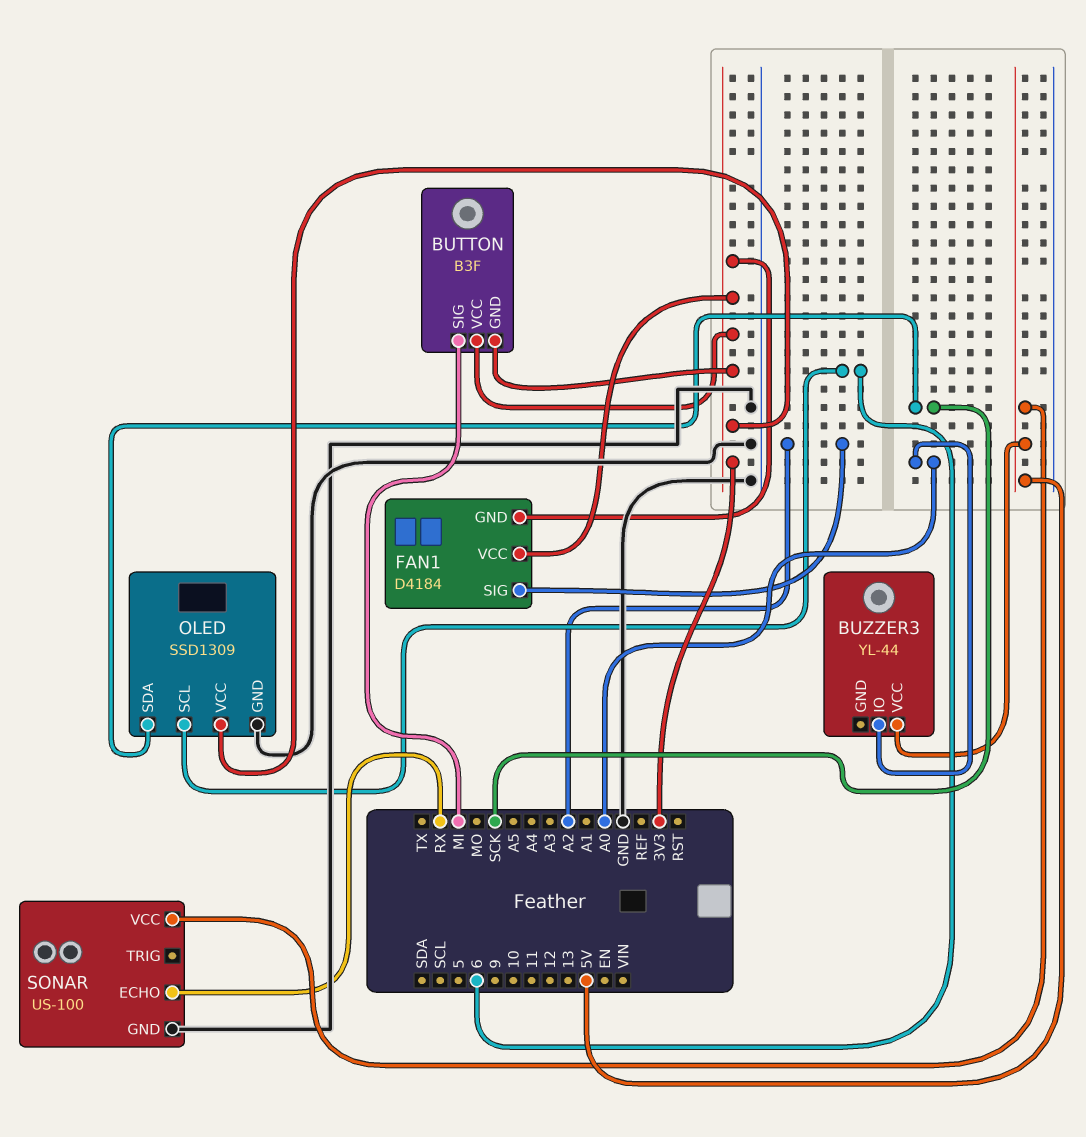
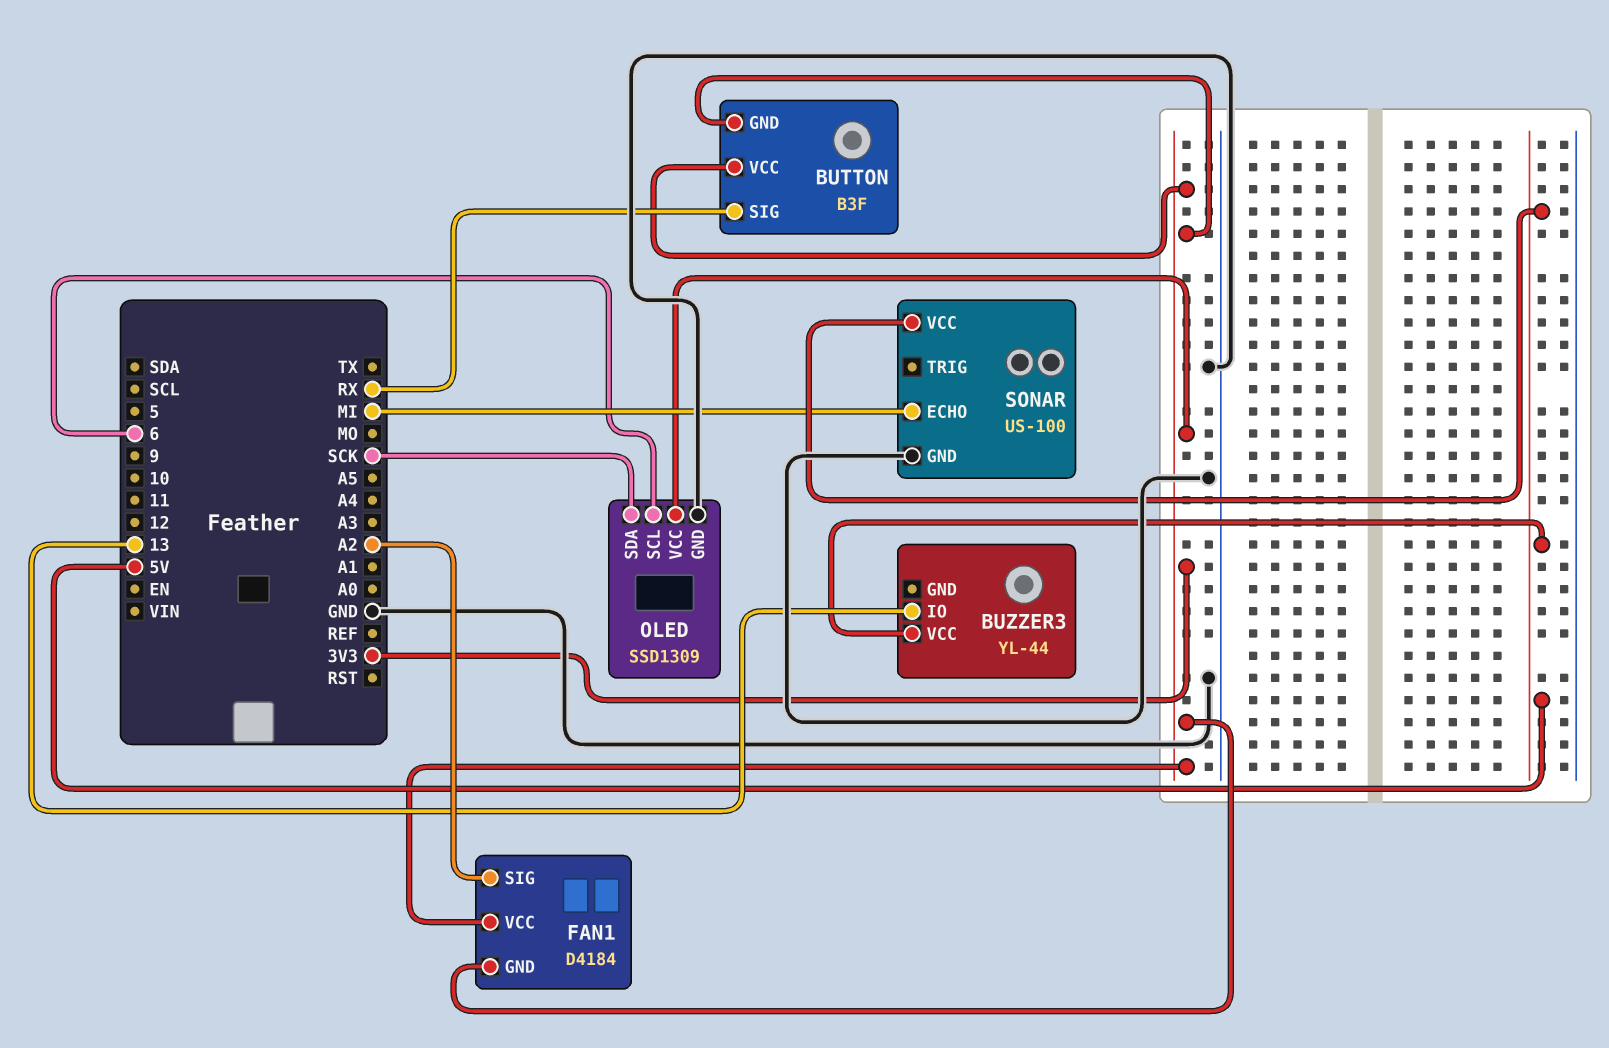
BUTTON pin SIG: MI -> RX
BUZZER3 pin IO: A0 -> 13
SONAR pin ECHO: RX -> MI

